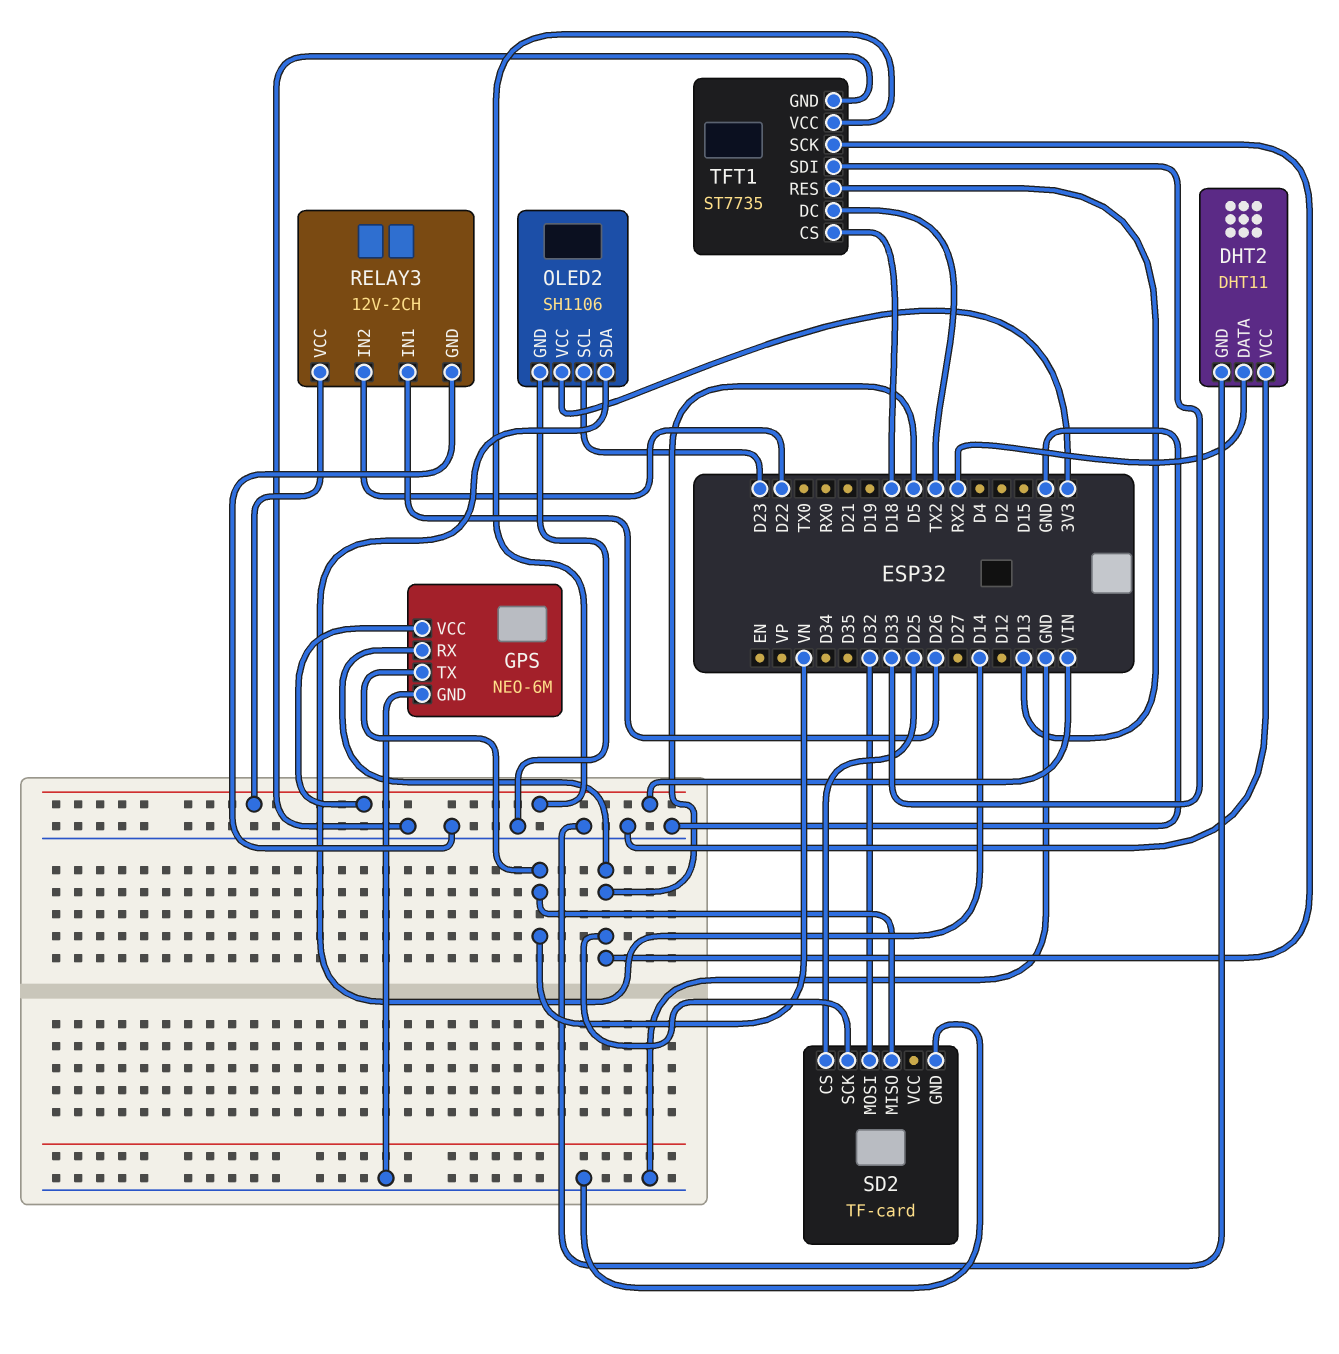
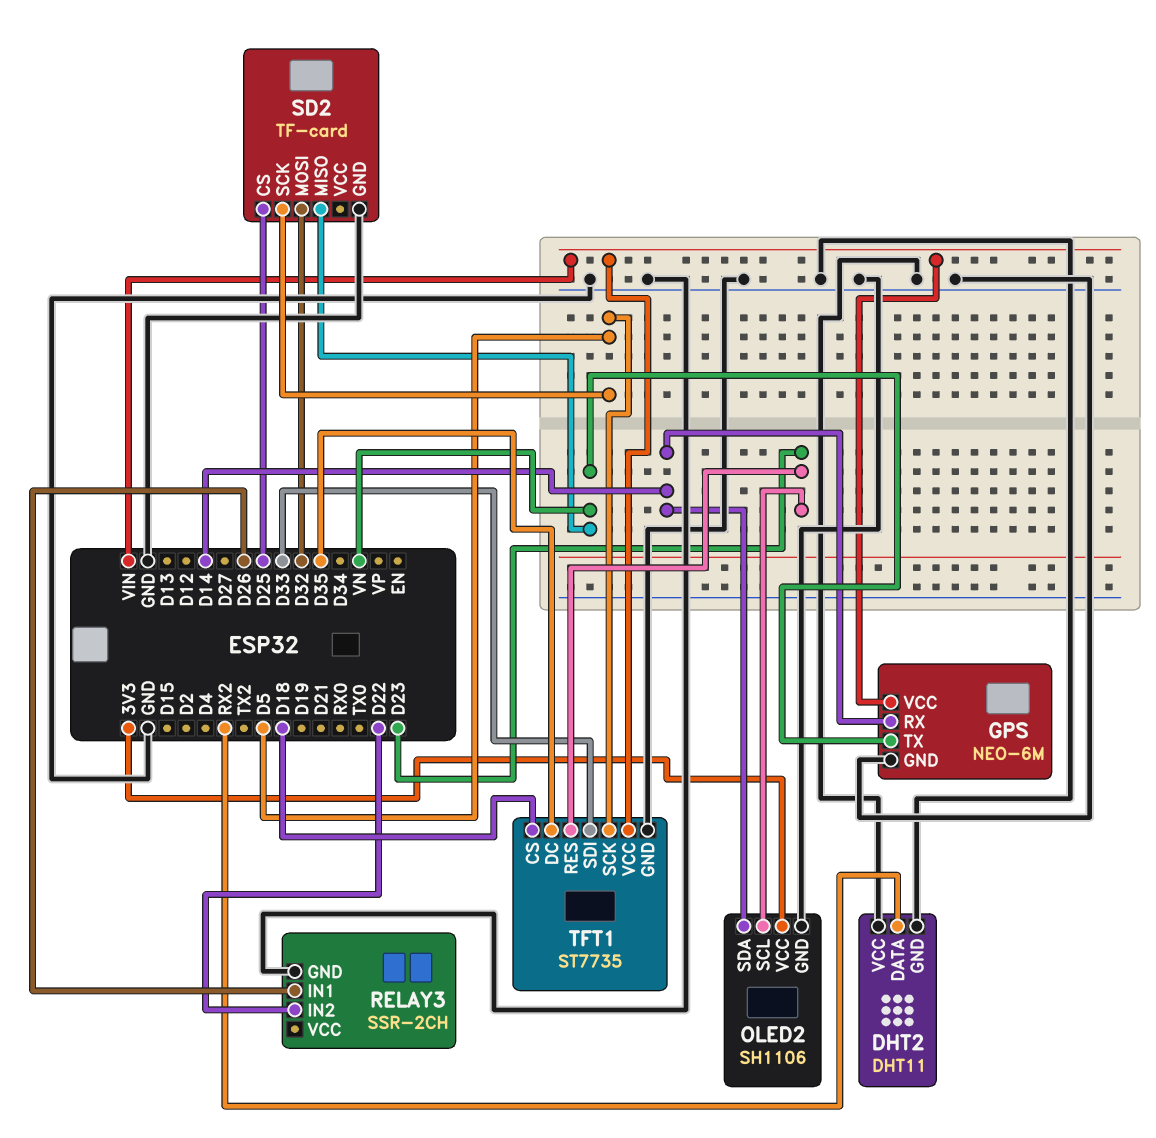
GPS pin RX: D5 -> D14
RELAY3: 12V-2CH -> SSR-2CH
RELAY3 pin VCC: VIN -> none
TFT1 pin DC: TX2 -> D35
TFT1 pin RES: D13 -> D23

